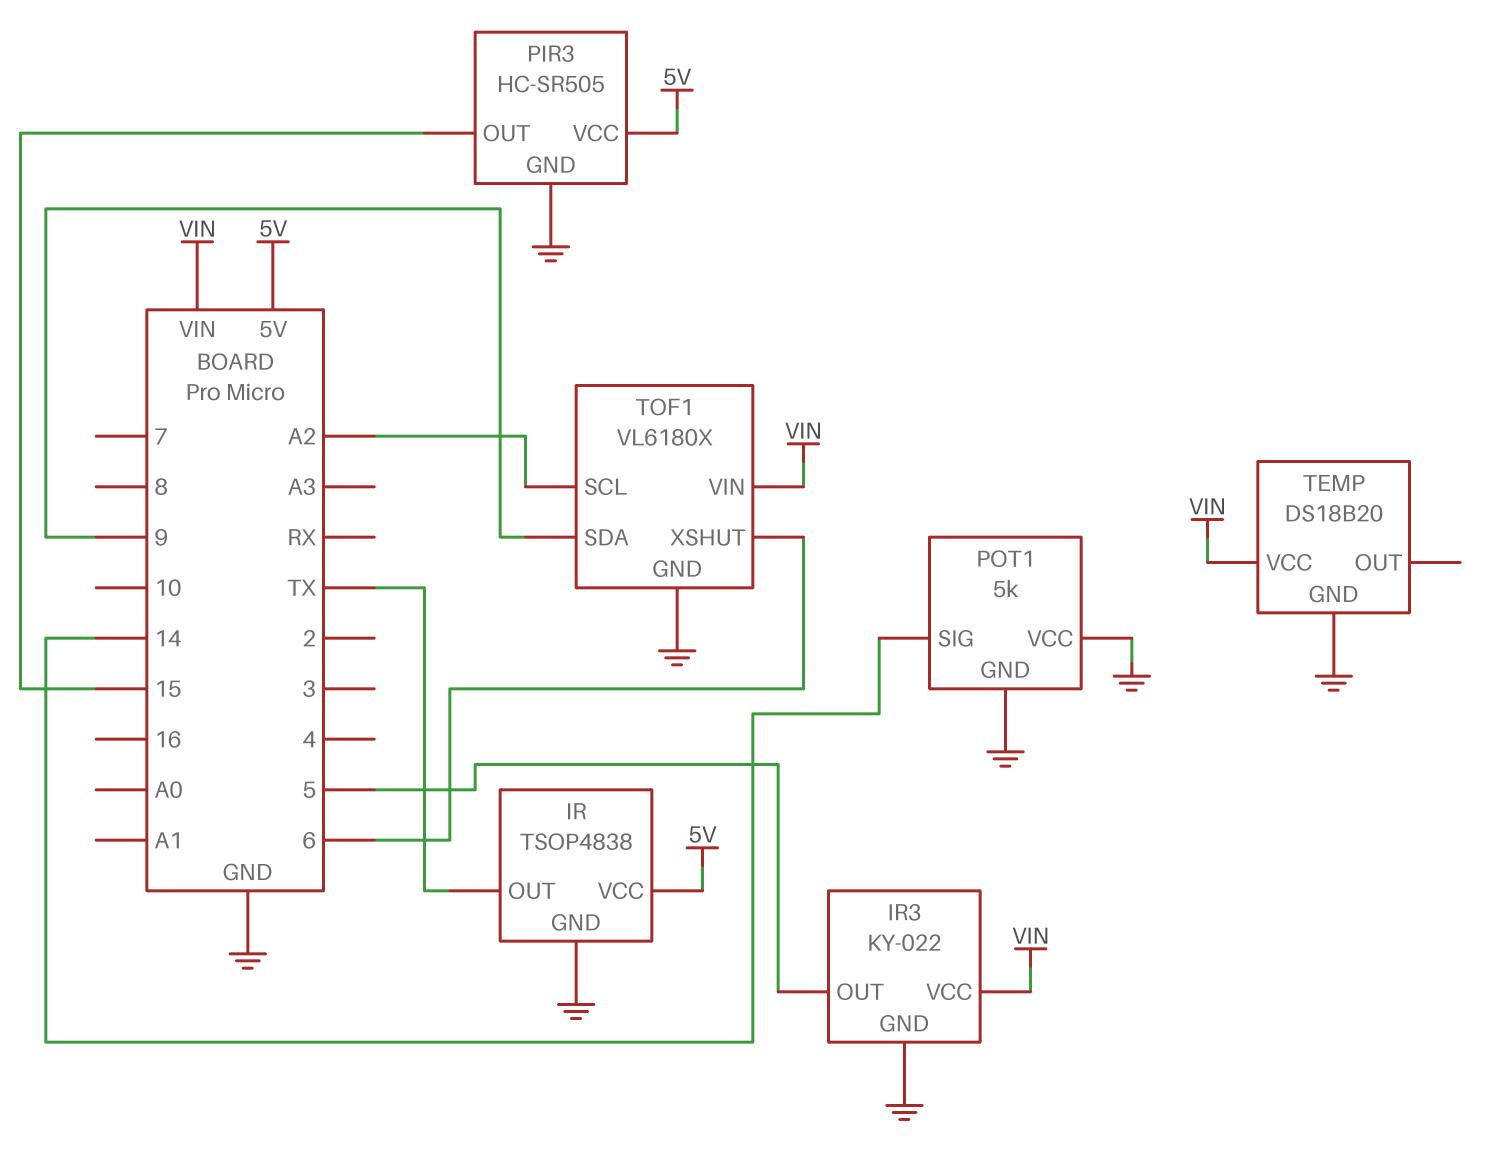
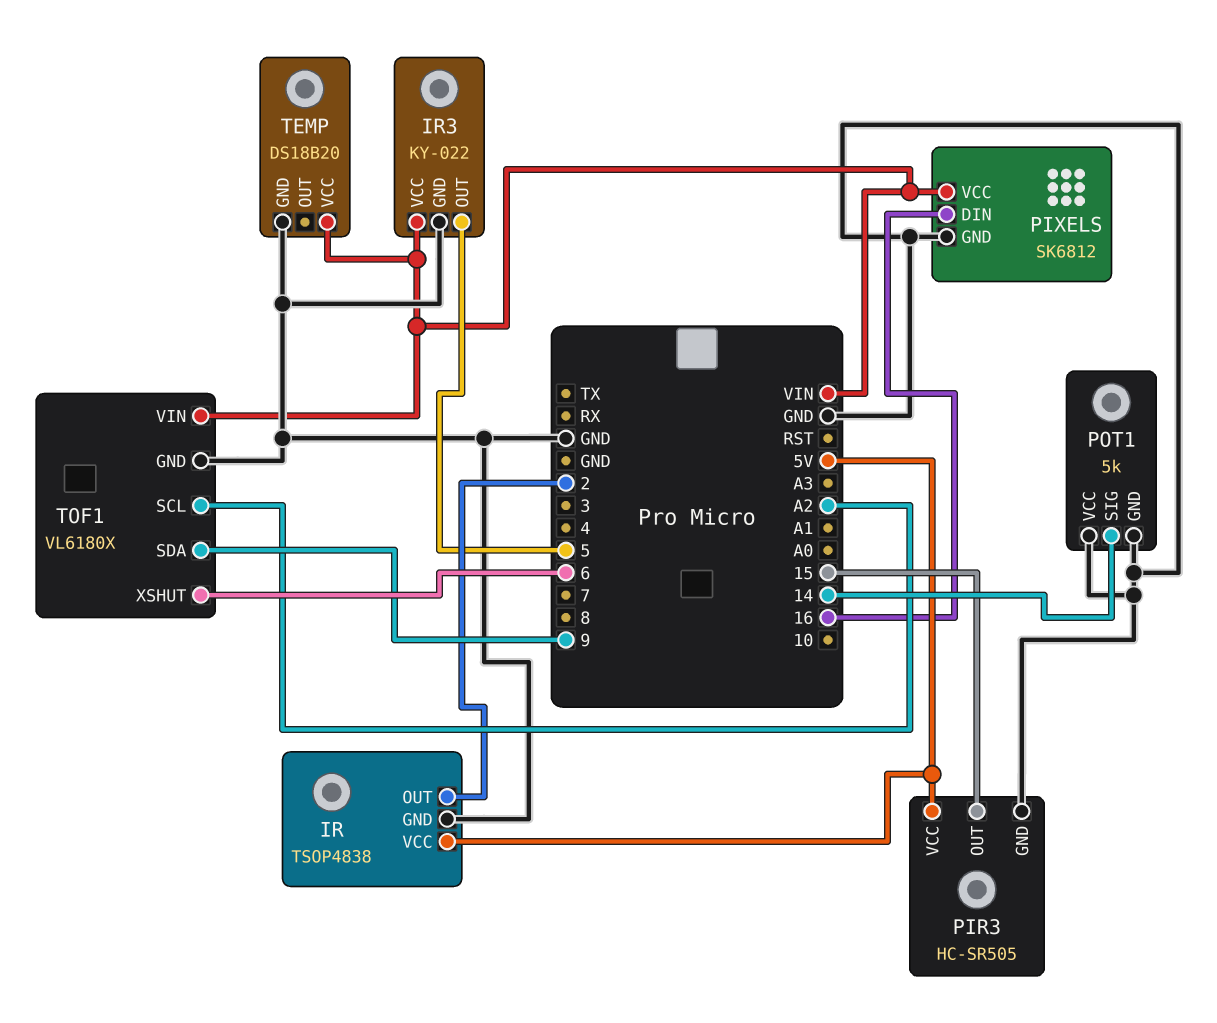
IR pin OUT: TX -> 2
PIXELS: none -> SK6812
PIXELS pin DIN: none -> 16
PIXELS pin GND: none -> GND
PIXELS pin VCC: none -> VIN

